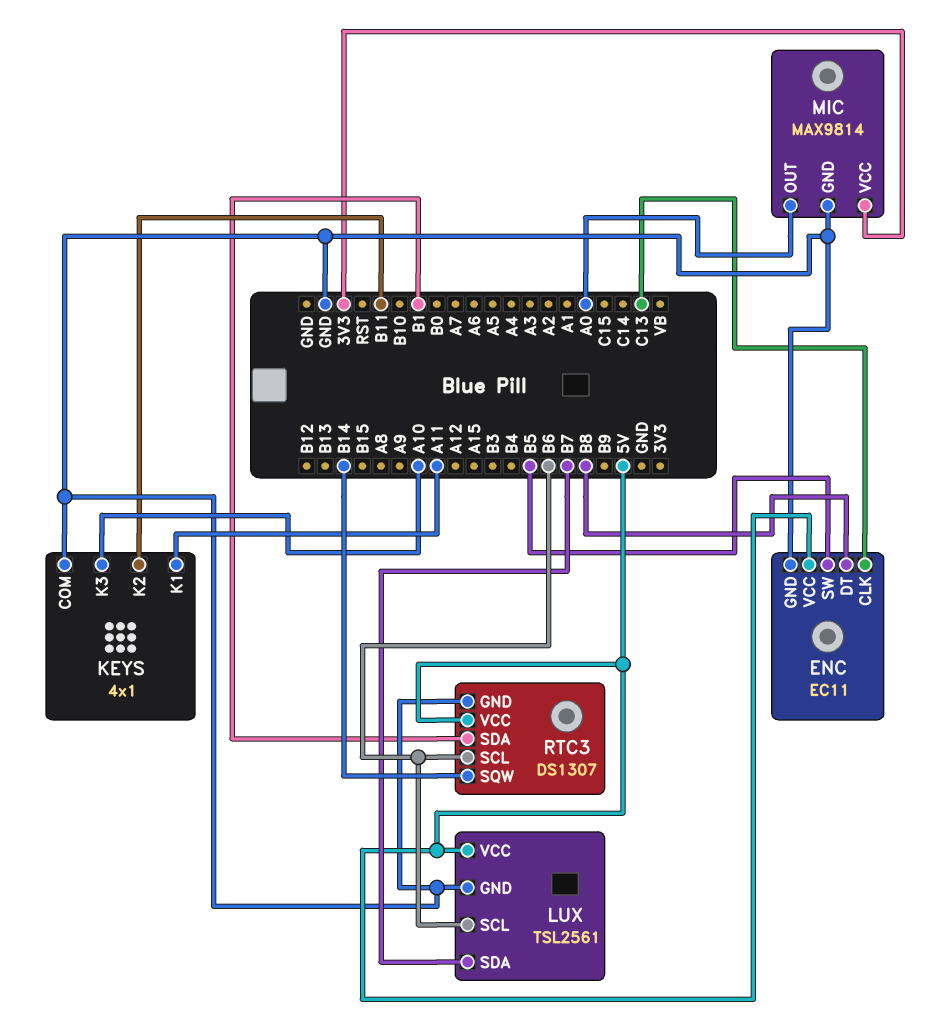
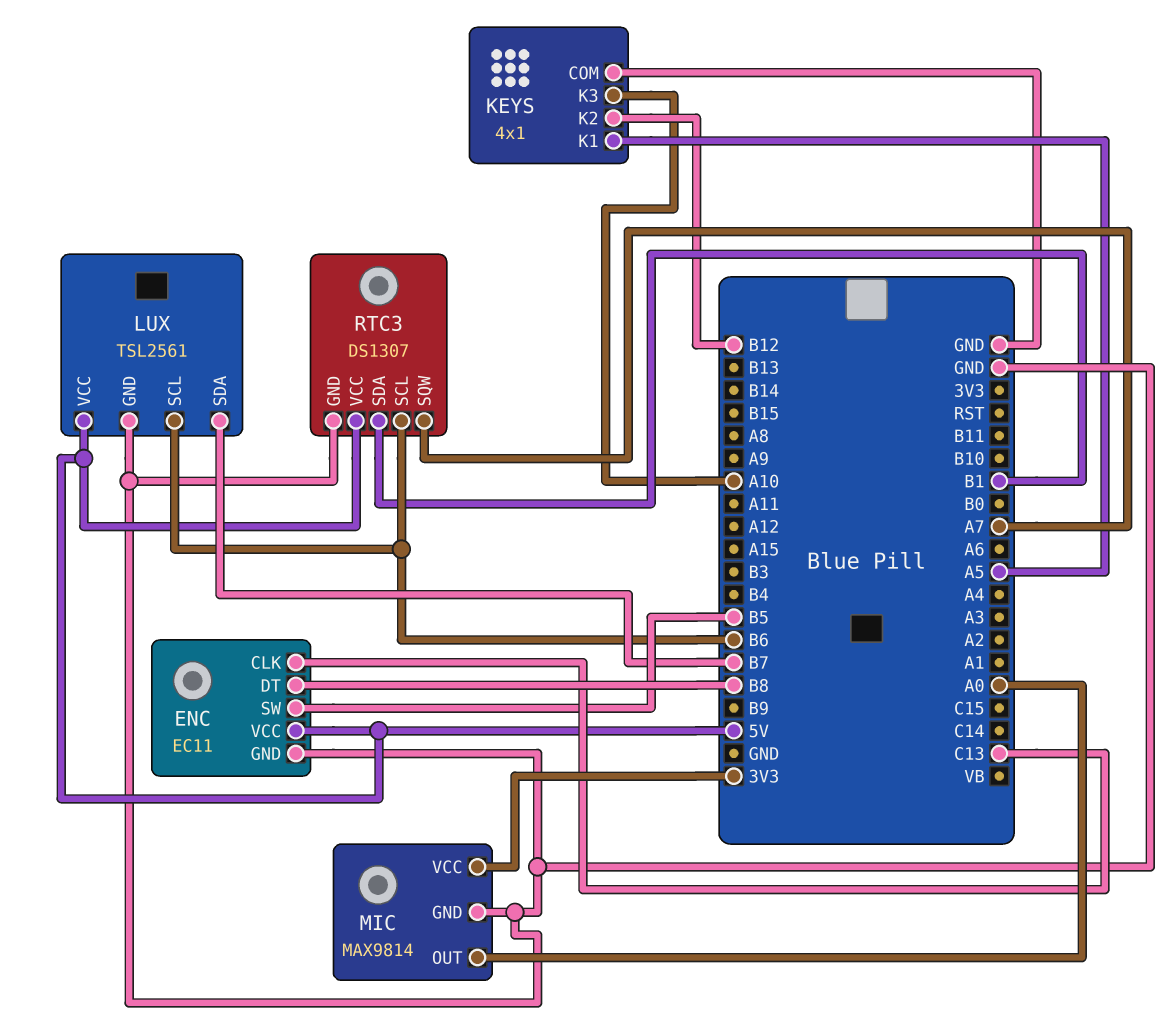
KEYS pin K1: A11 -> A5
KEYS pin K2: B11 -> B12
RTC3 pin SQW: B14 -> A7

